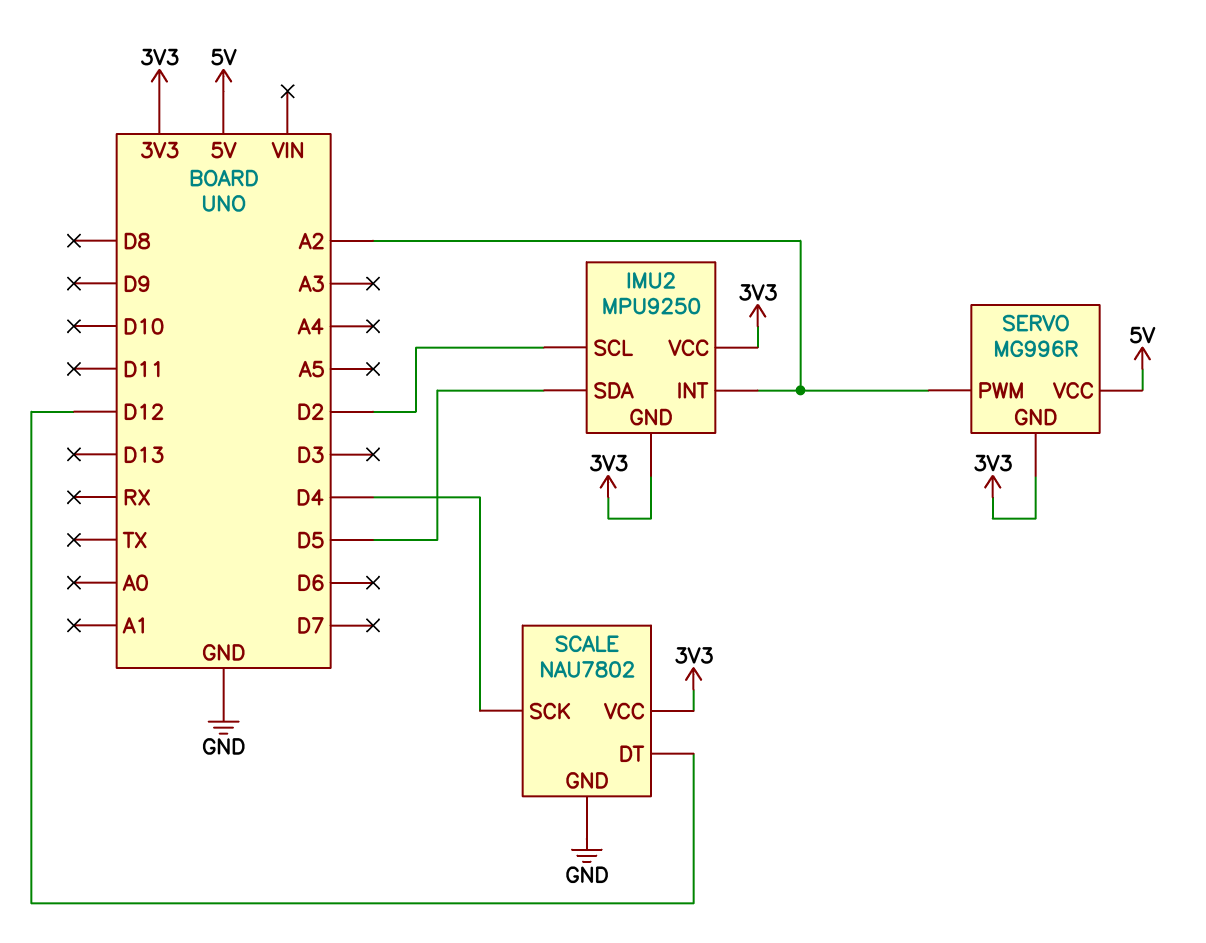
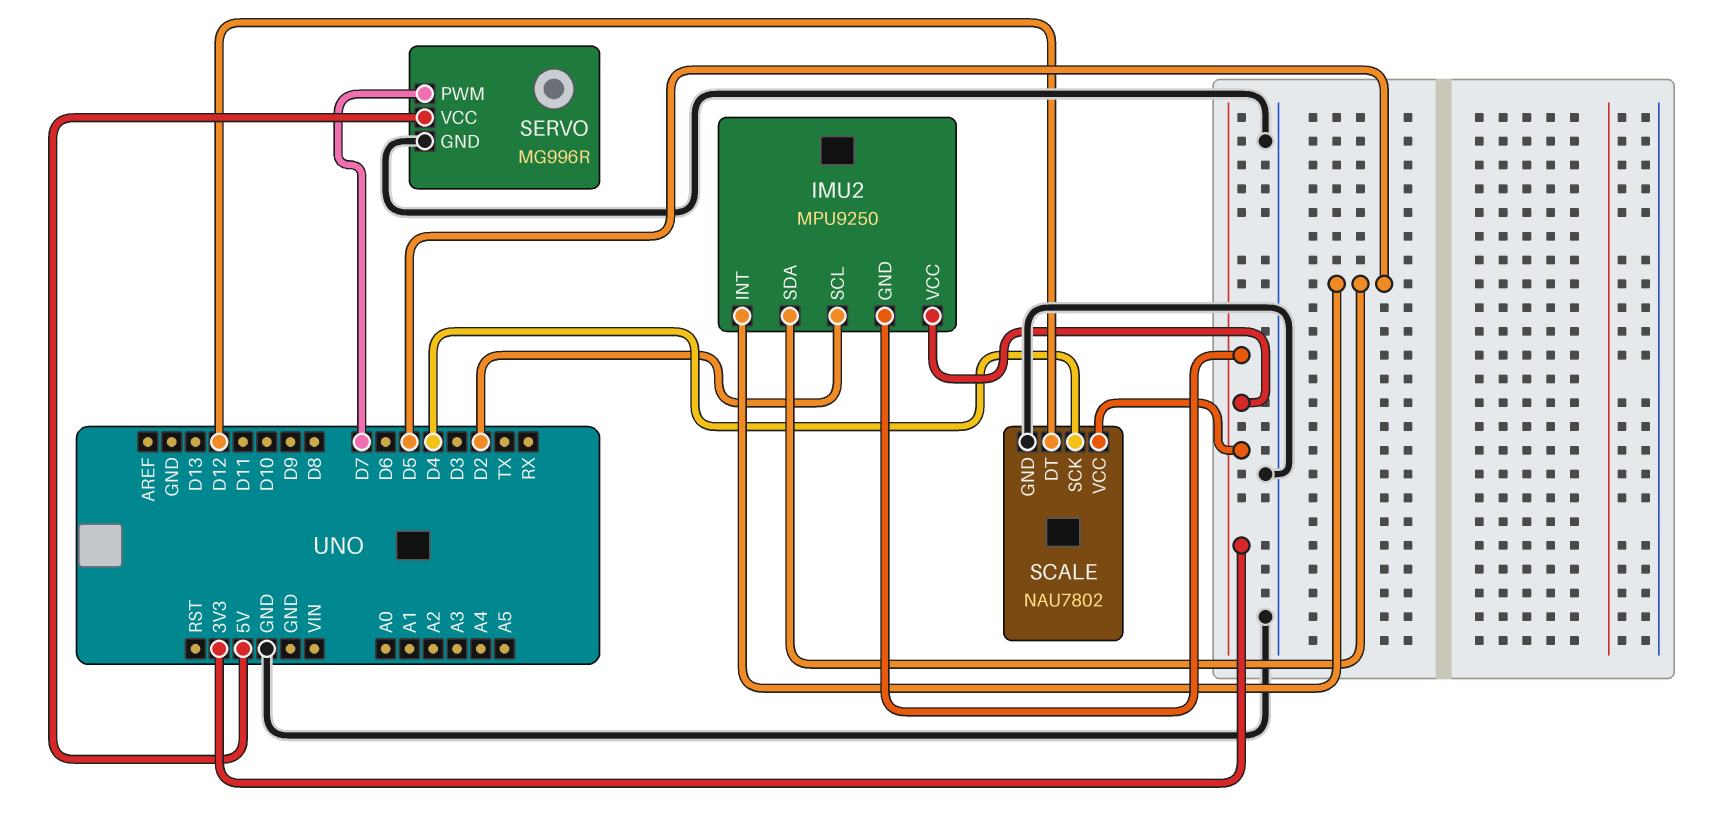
IMU2 pin INT: A2 -> D5
SERVO pin GND: 3V3 -> GND
SERVO pin PWM: A2 -> D7

